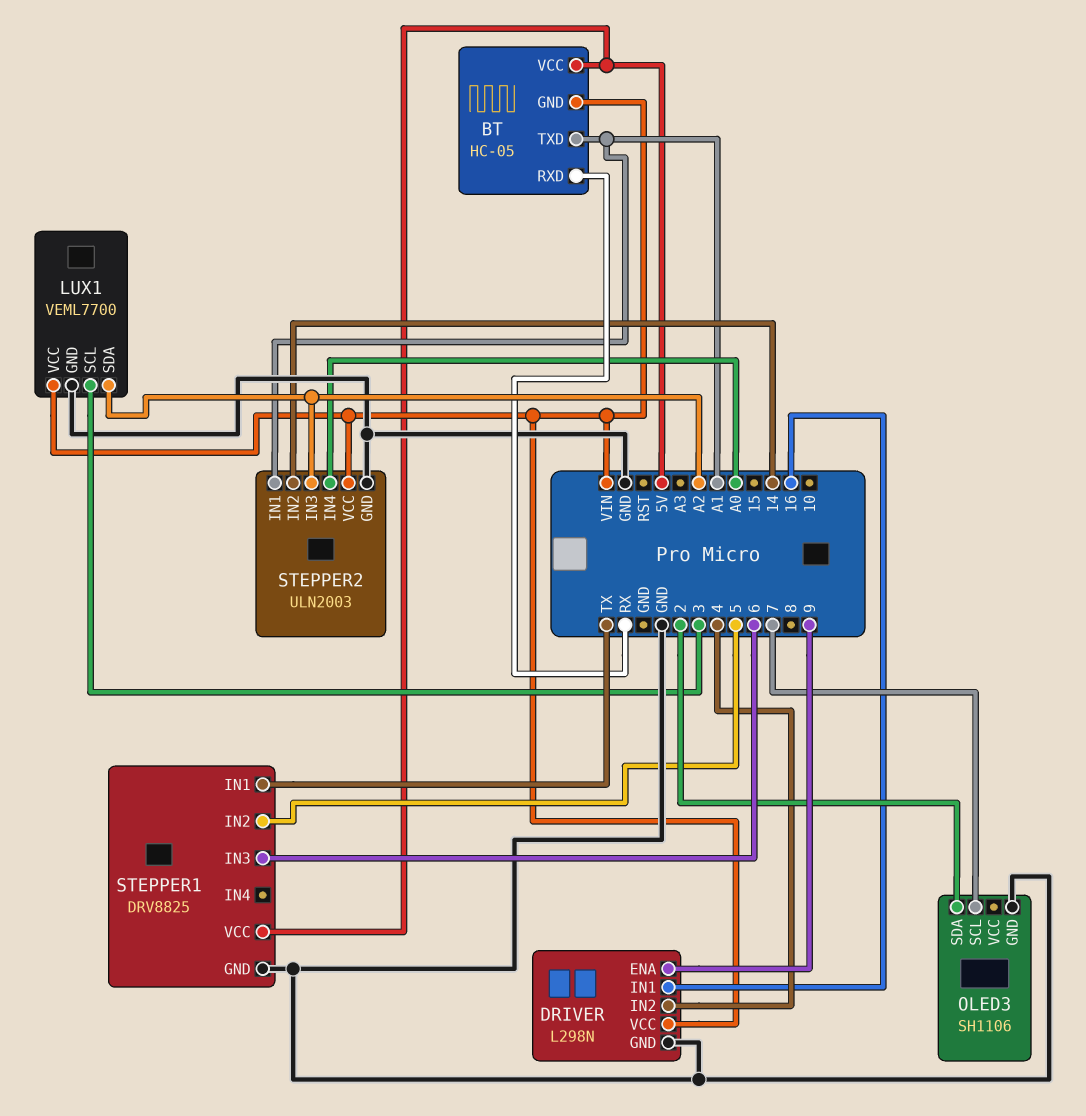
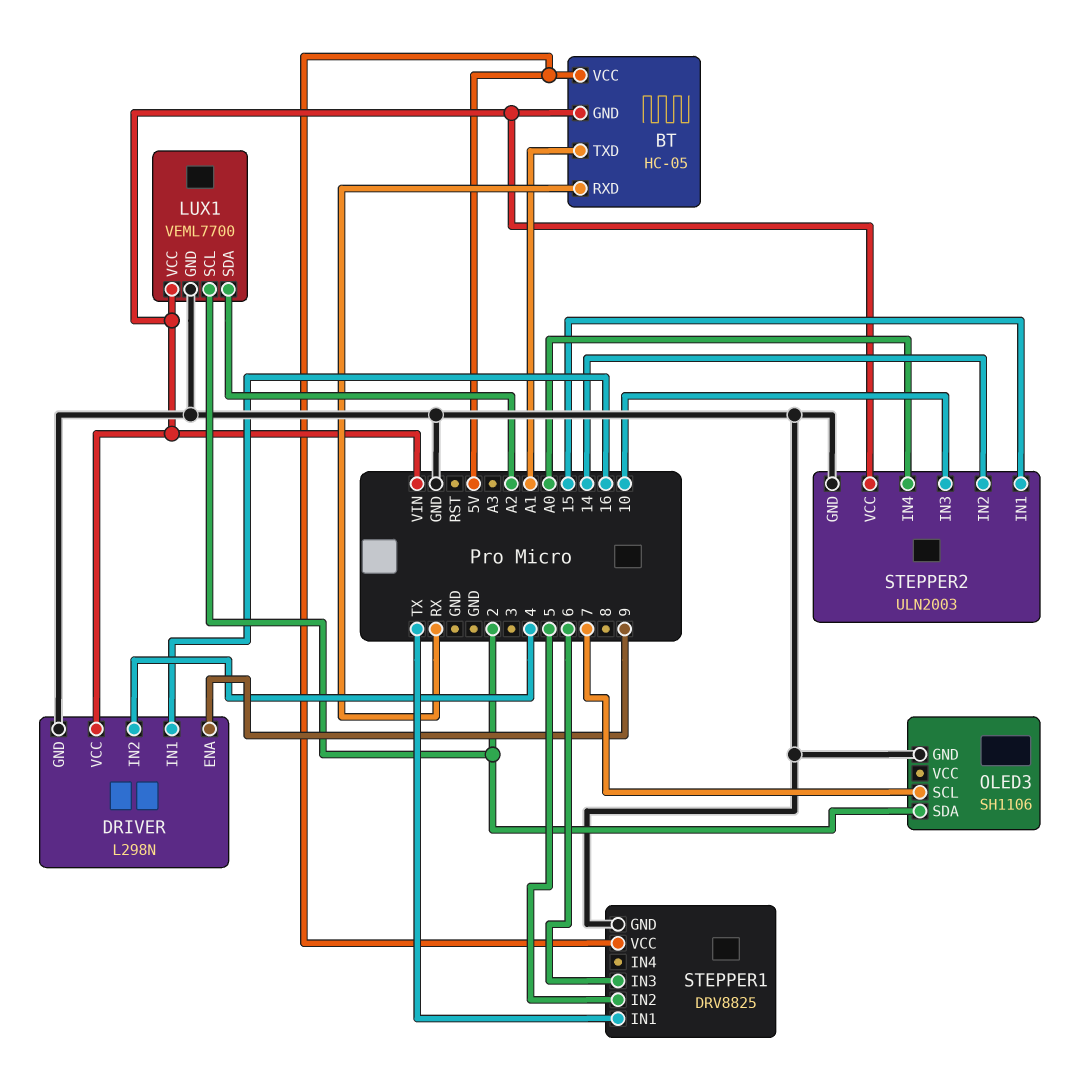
LUX1 pin SCL: 3 -> 2
STEPPER2 pin IN1: A1 -> 15
STEPPER2 pin IN3: A2 -> 10

